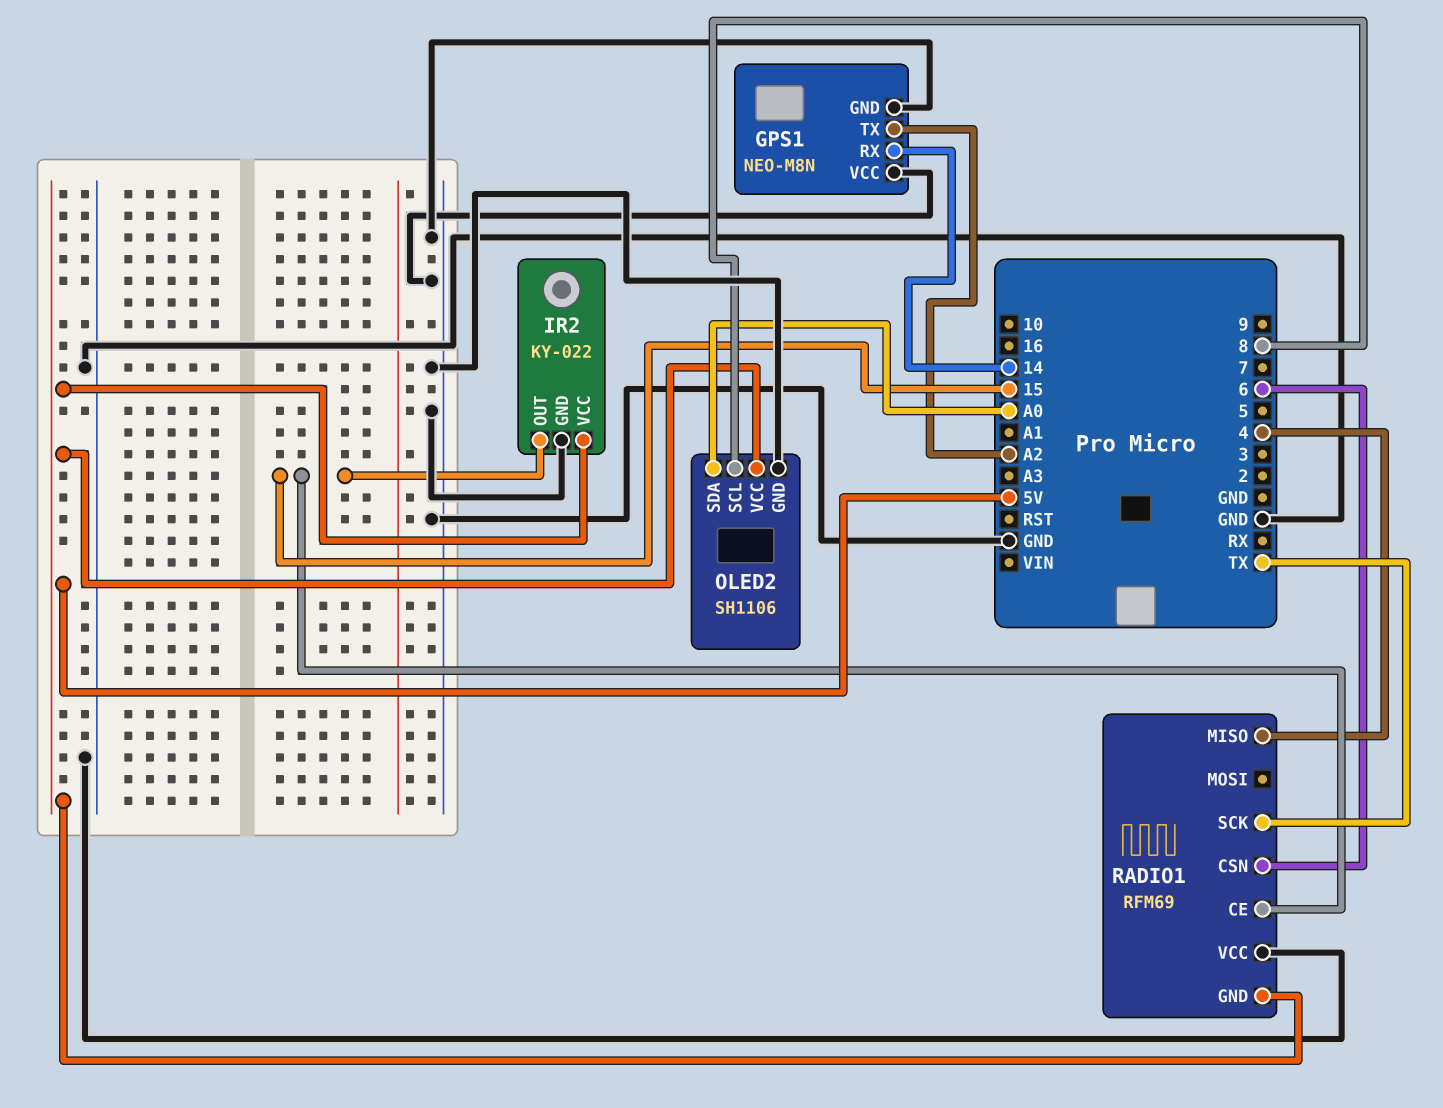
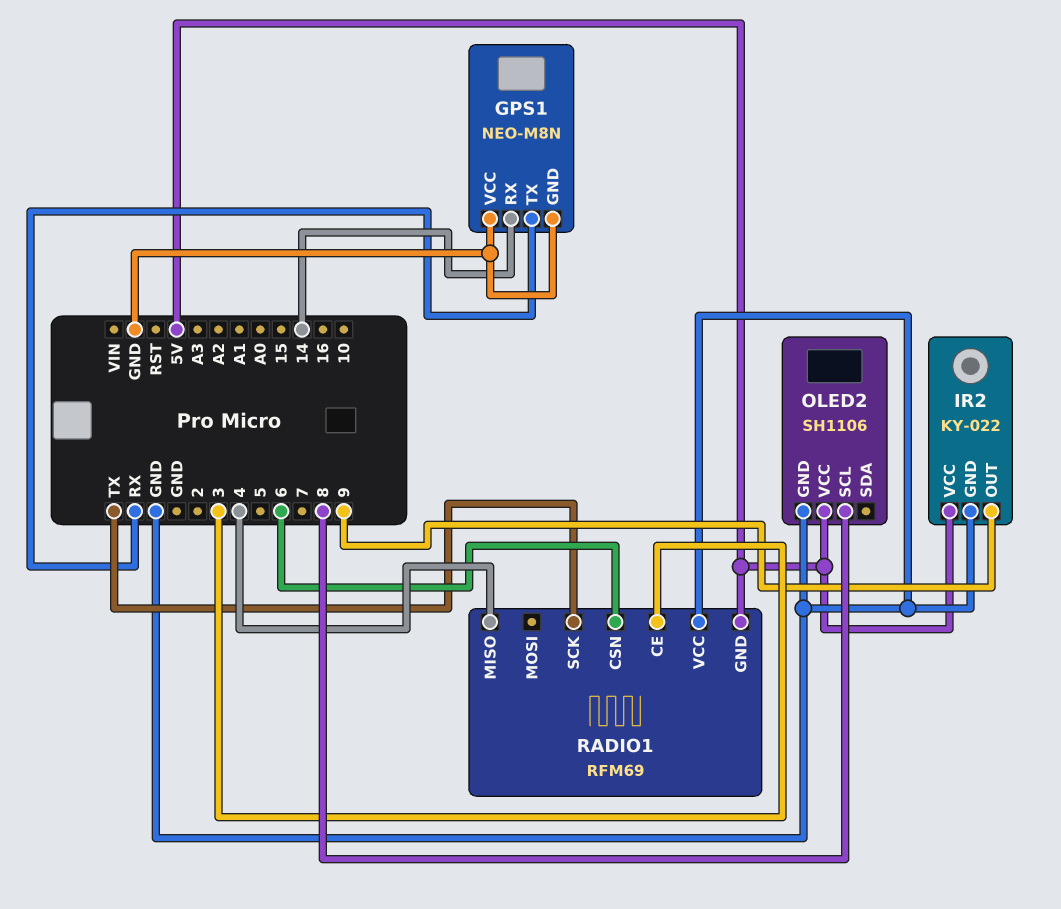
GPS1 pin TX: A2 -> RX
IR2 pin OUT: 15 -> 9
OLED2 pin SDA: A0 -> none
RADIO1 pin CE: 15 -> 3

